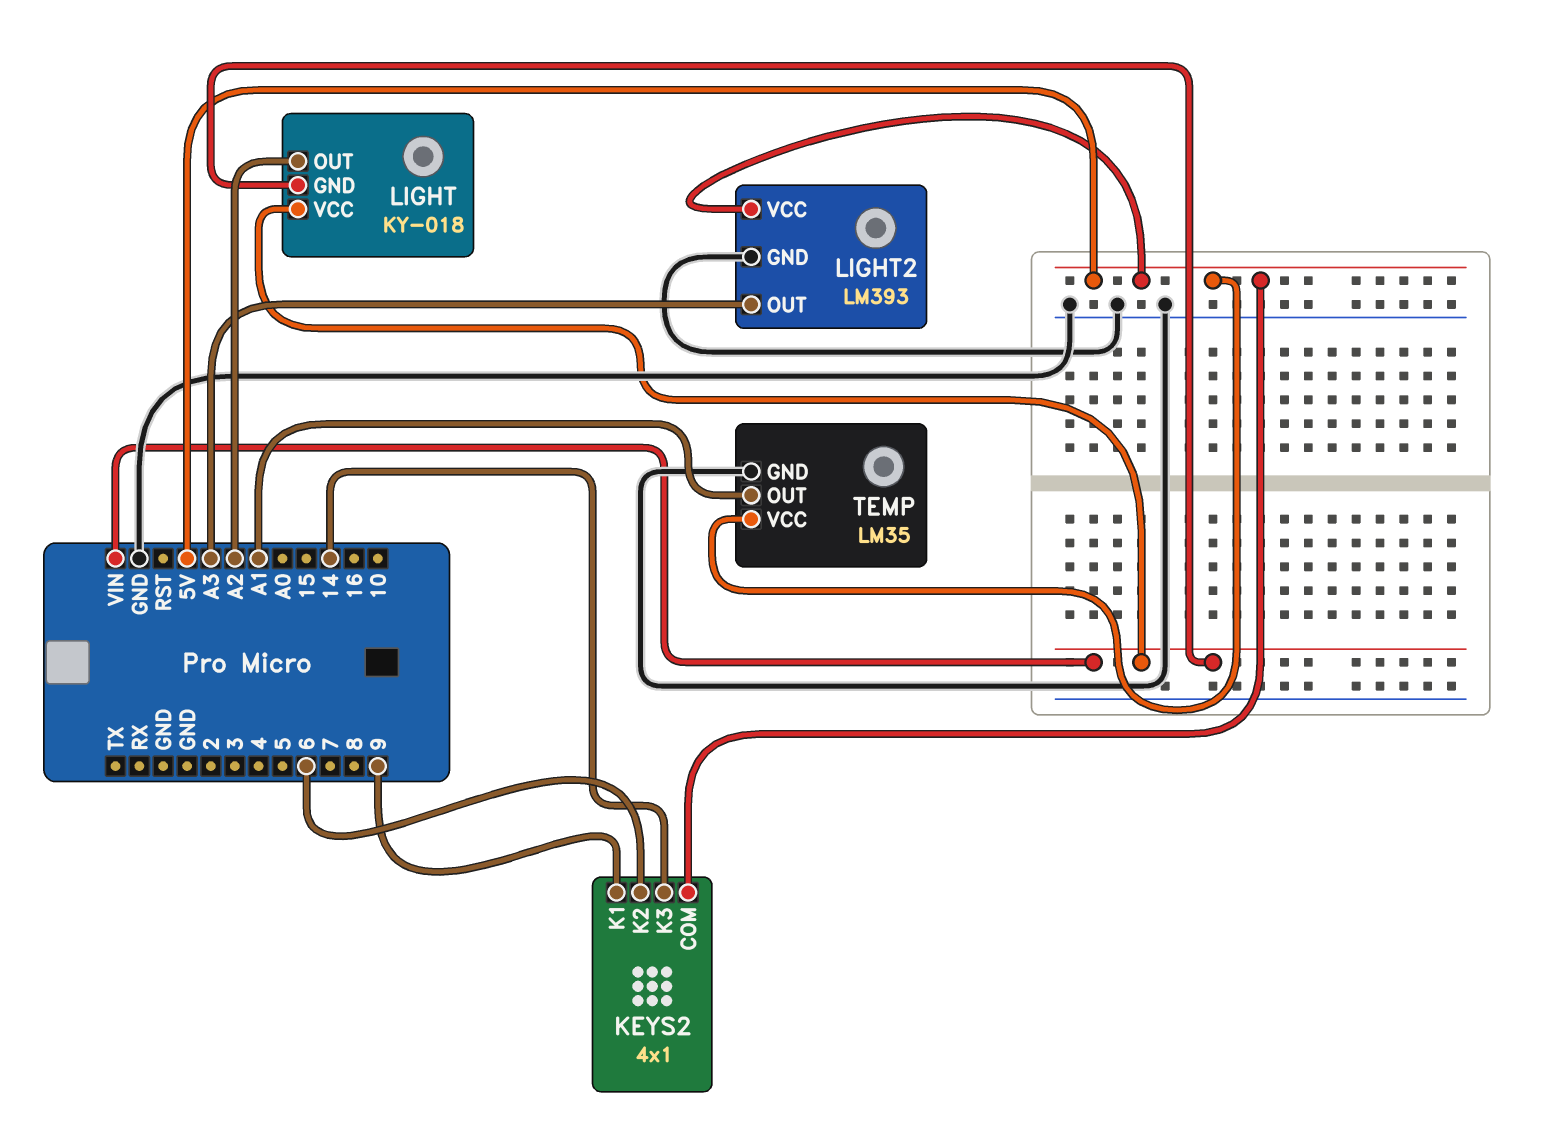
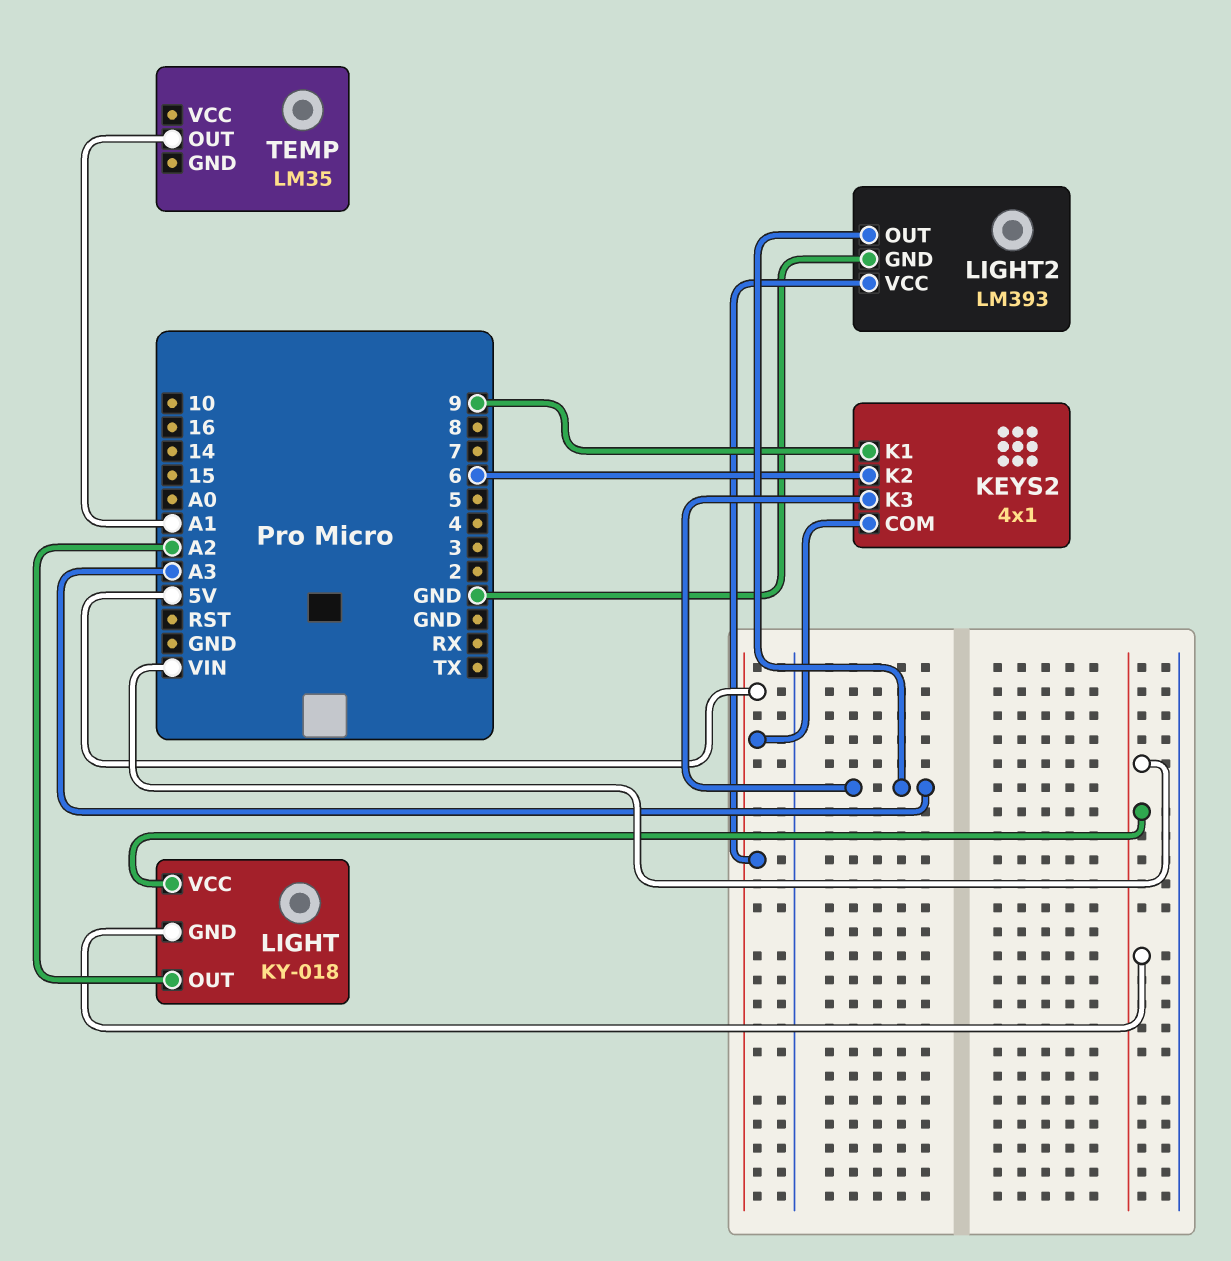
KEYS2 pin K3: 14 -> A3
TEMP pin GND: GND -> none
TEMP pin VCC: 5V -> none

